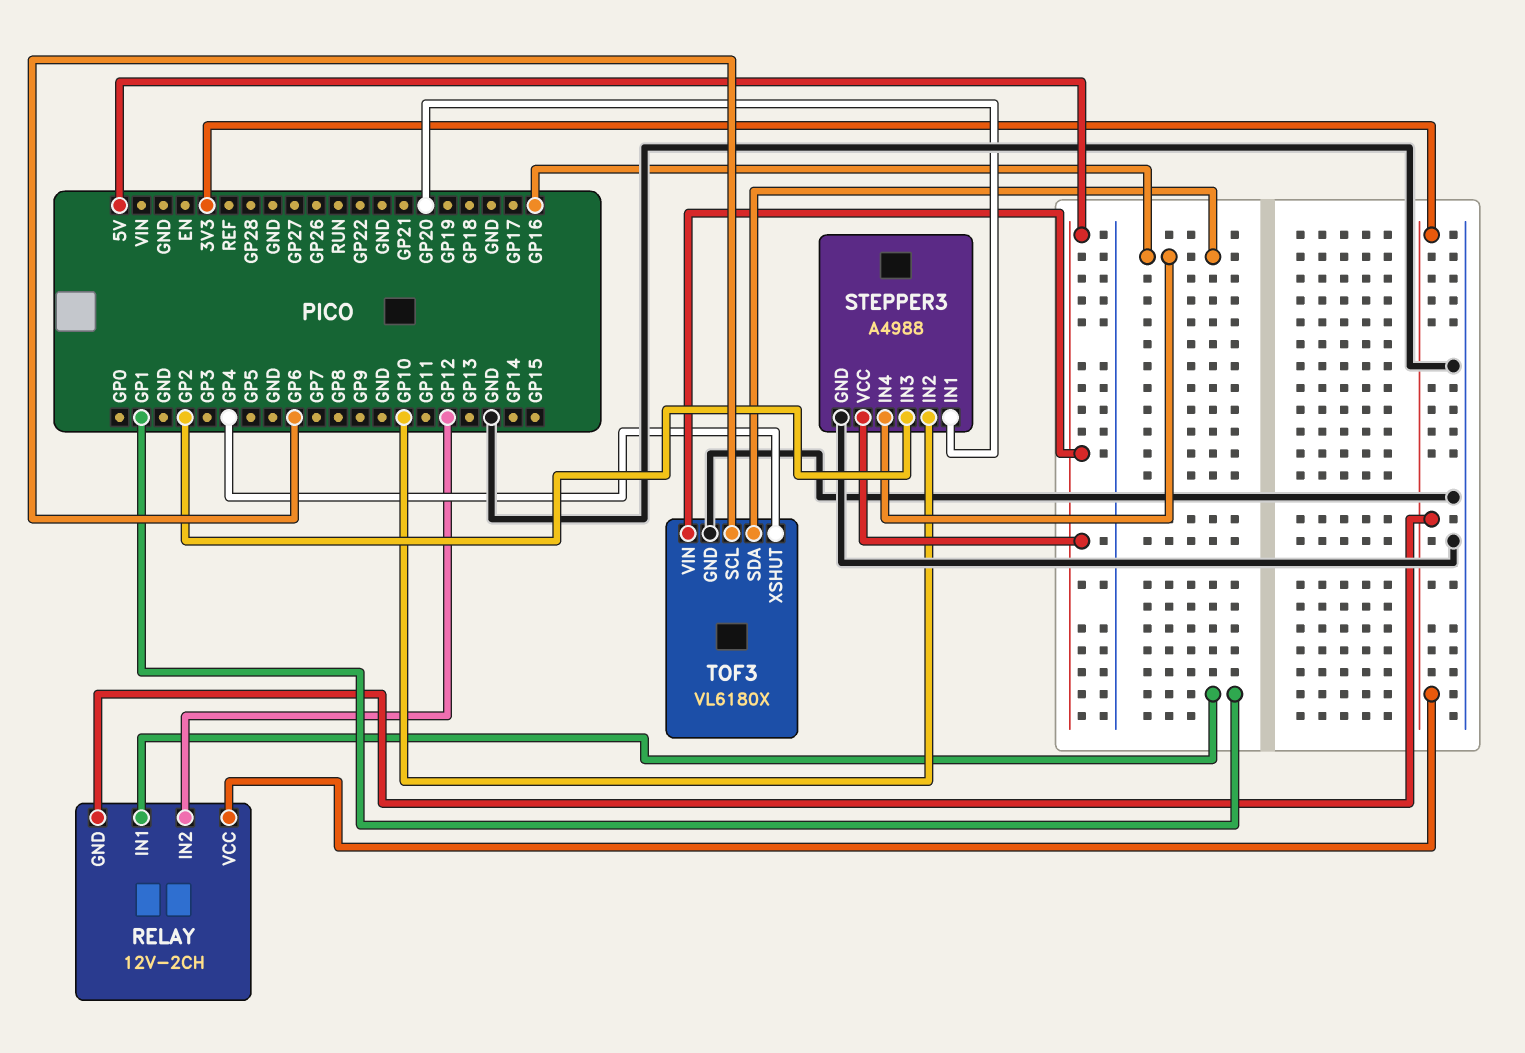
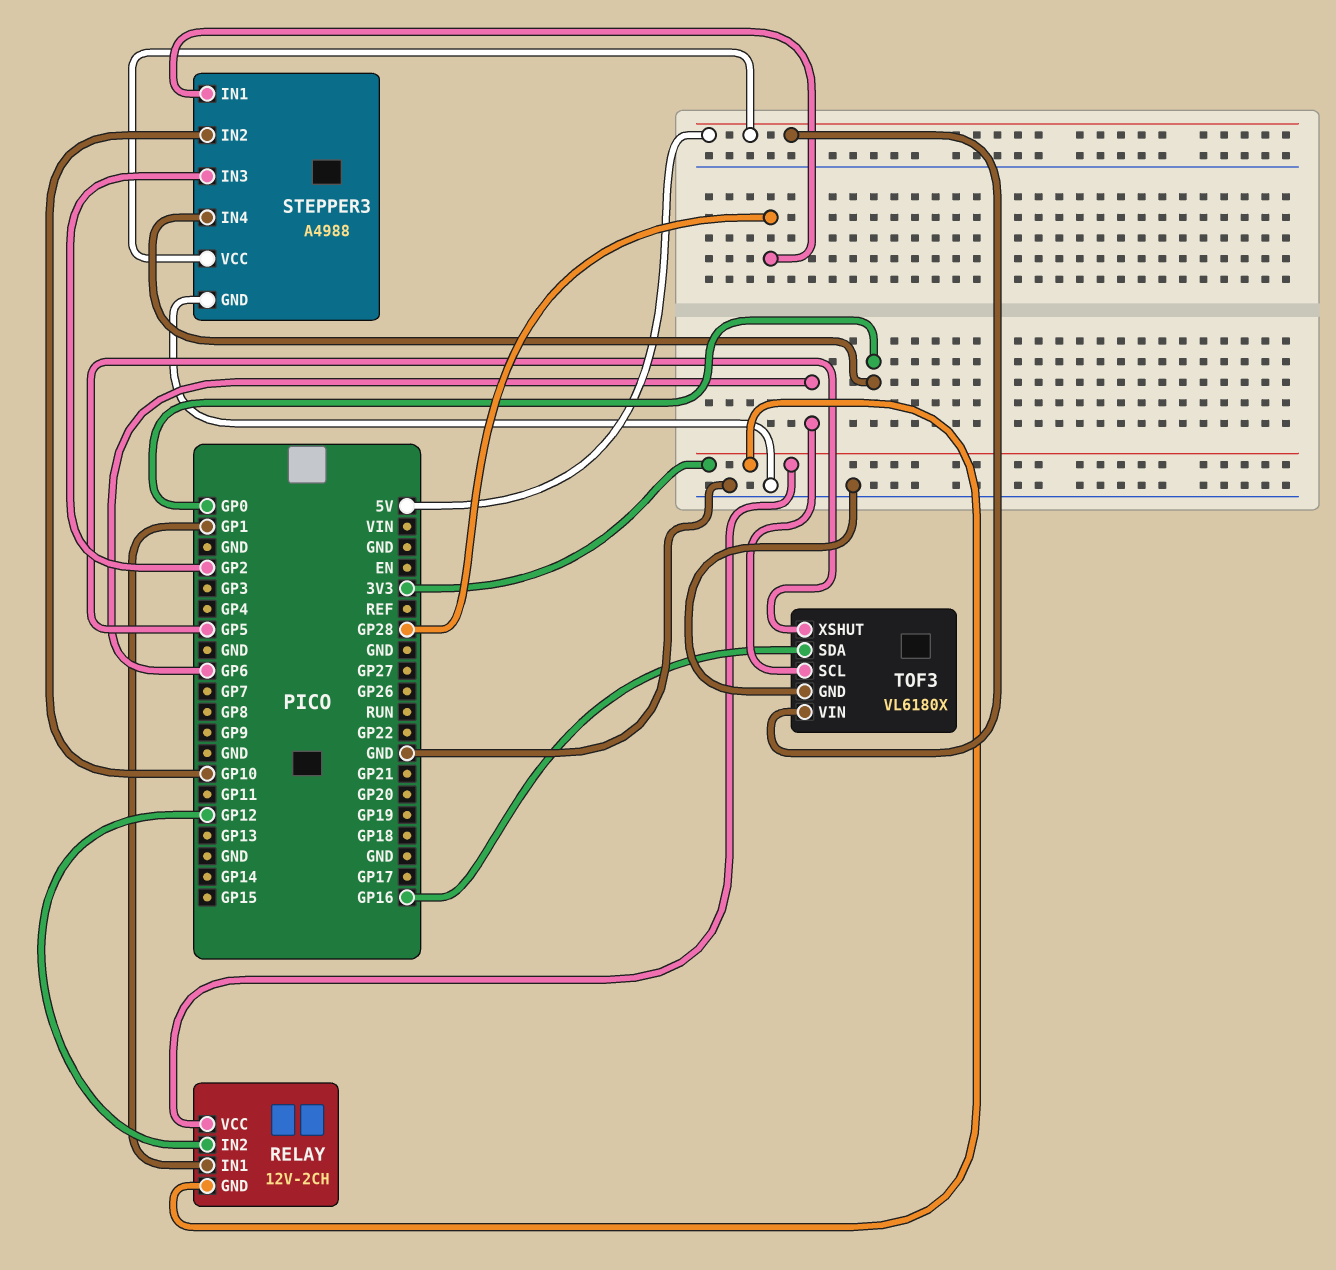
STEPPER3 pin IN1: GP20 -> GP28
STEPPER3 pin IN4: GP16 -> GP0
TOF3 pin XSHUT: GP4 -> GP5

